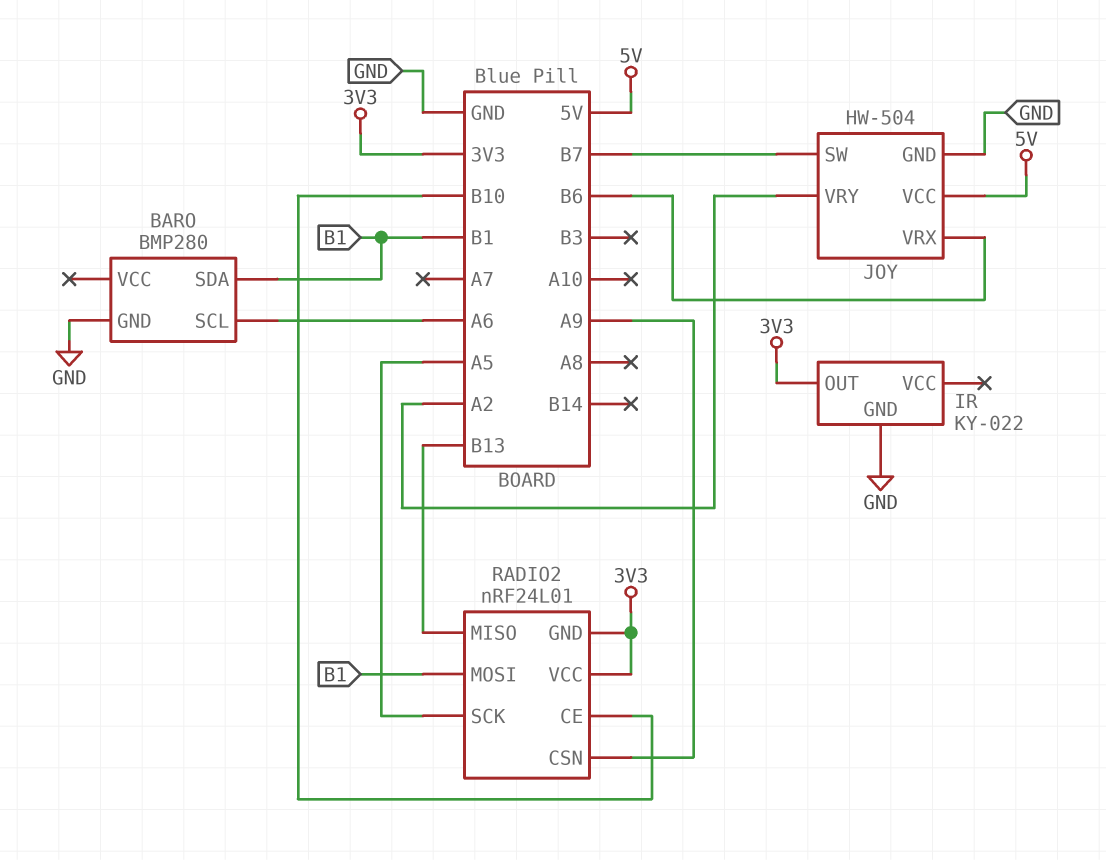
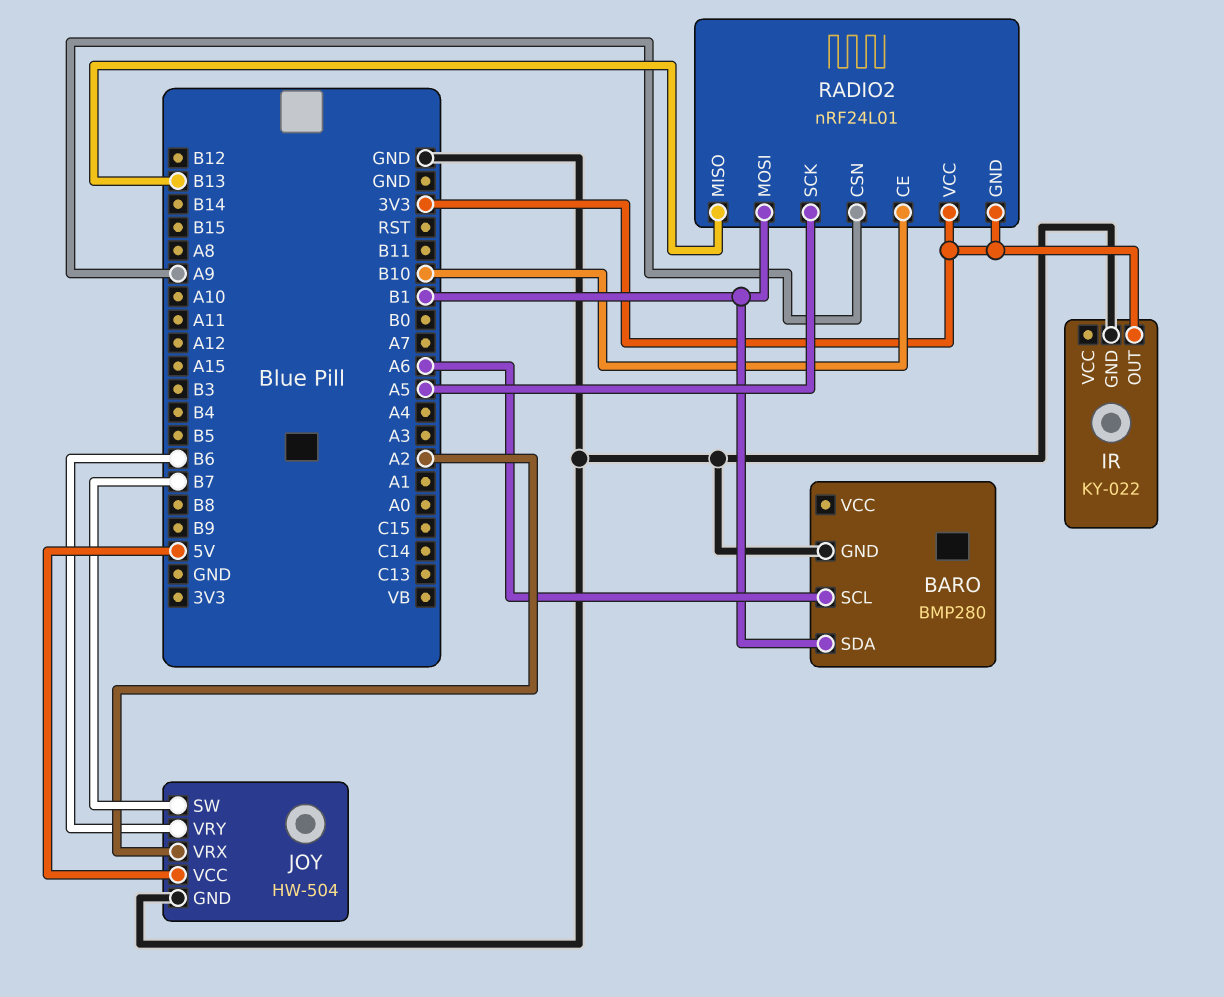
JOY pin VRX: B6 -> A2
JOY pin VRY: A2 -> B6

